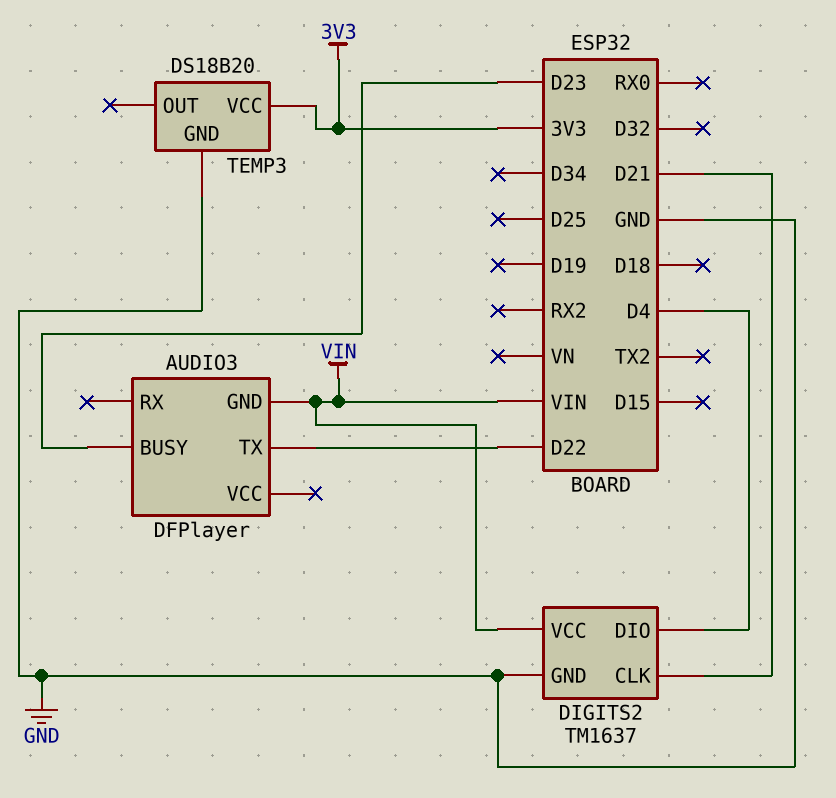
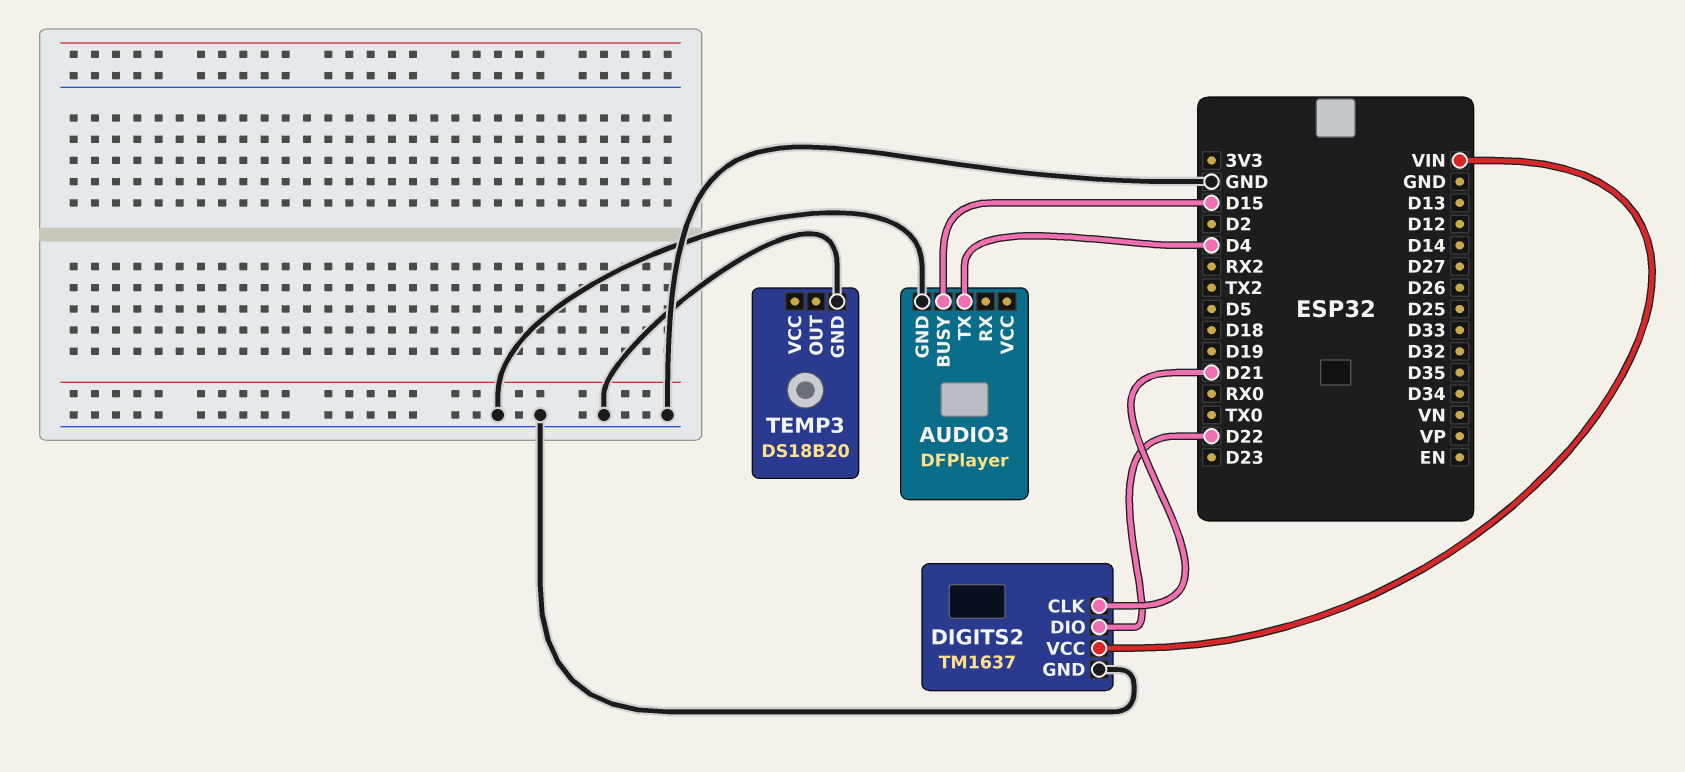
AUDIO3 pin BUSY: D23 -> D15
AUDIO3 pin GND: VIN -> GND
AUDIO3 pin TX: D22 -> D4
DIGITS2 pin DIO: D4 -> D22
TEMP3 pin VCC: 3V3 -> none

